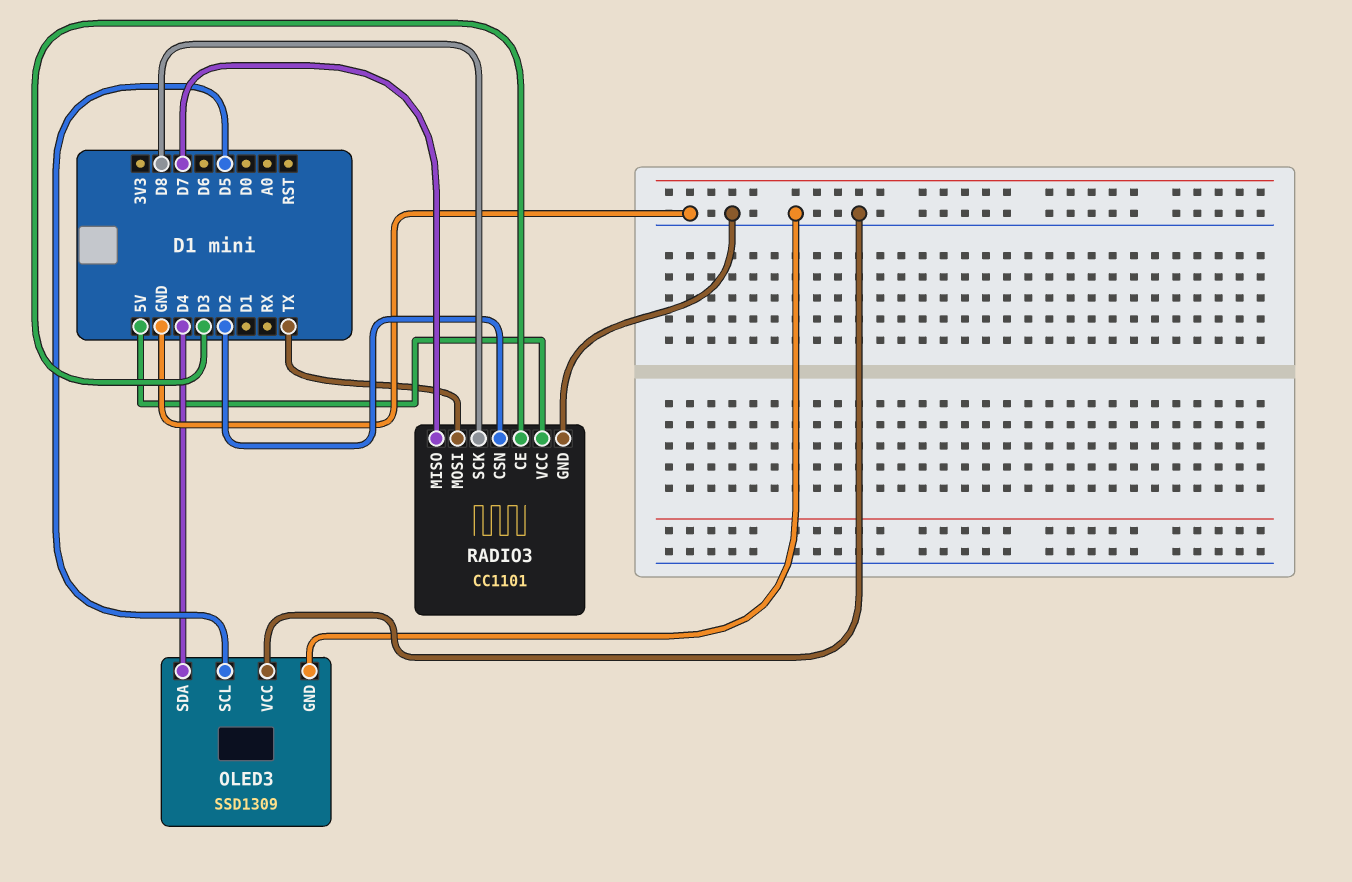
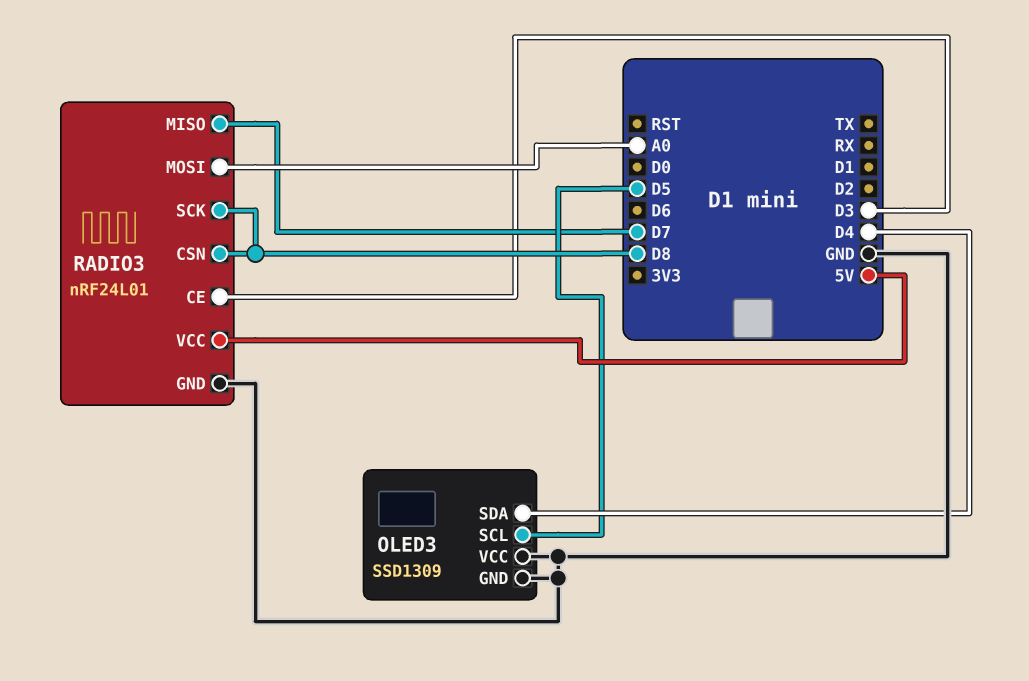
RADIO3: CC1101 -> nRF24L01
RADIO3 pin CSN: D2 -> D8
RADIO3 pin MOSI: TX -> A0

